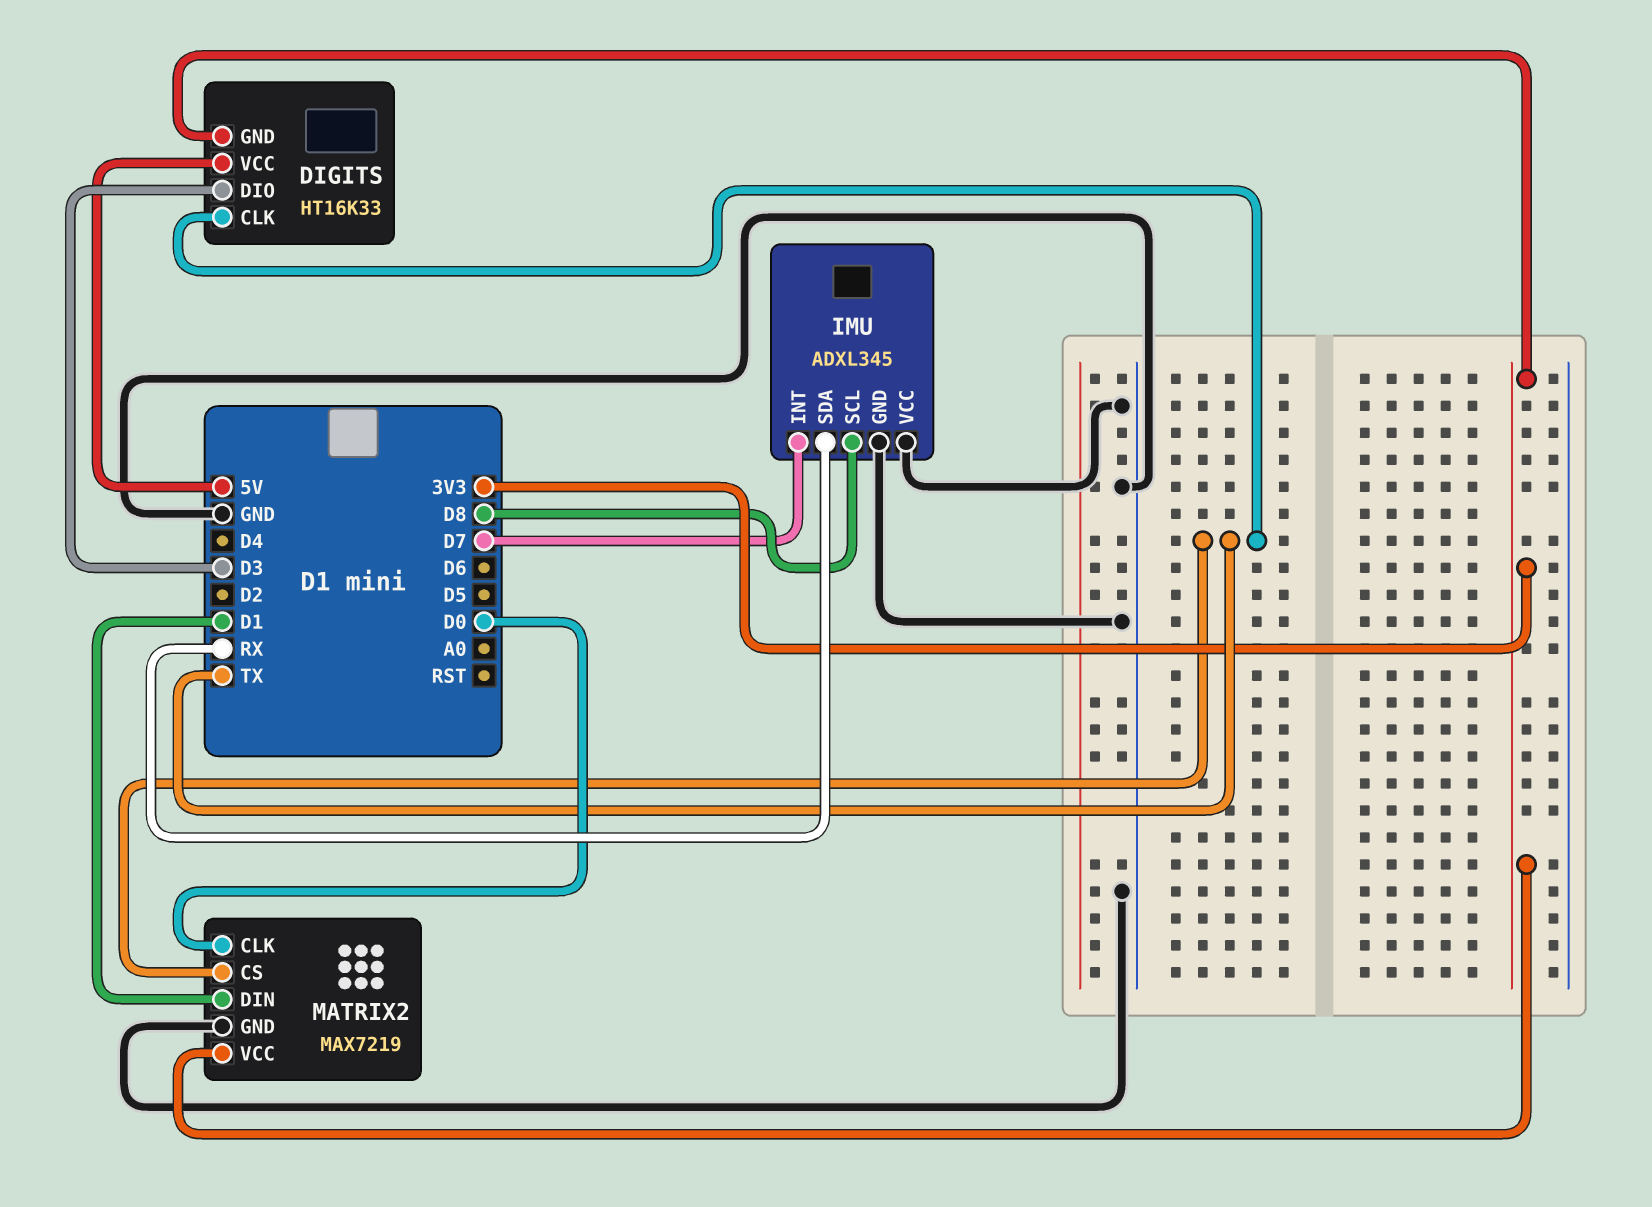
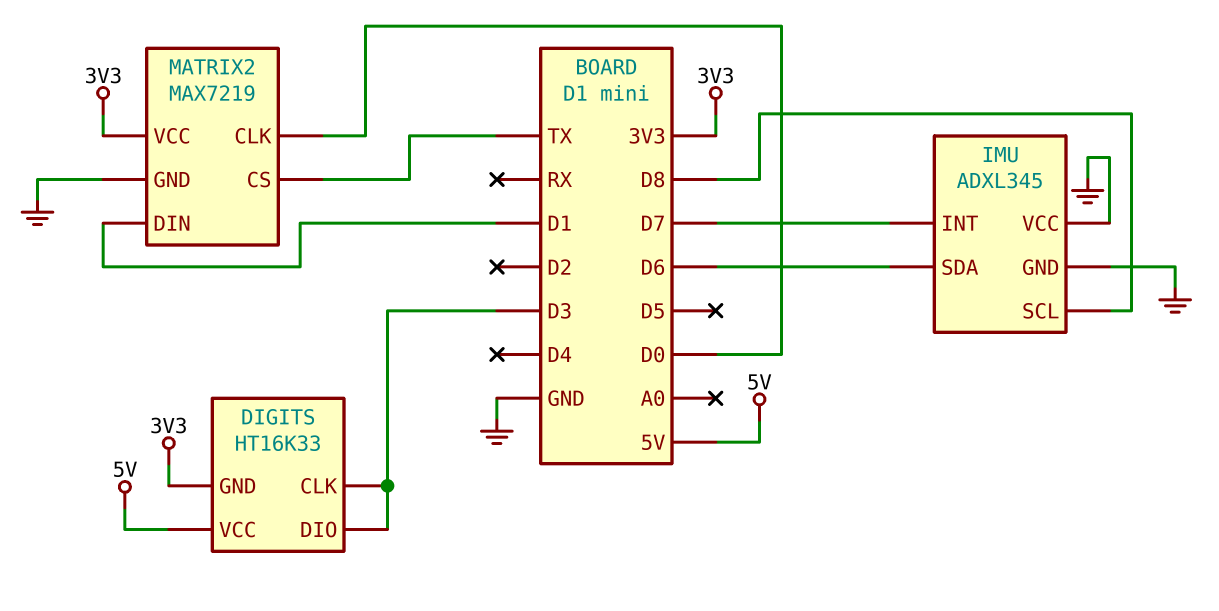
DIGITS pin CLK: TX -> D3
IMU pin SDA: RX -> D6

